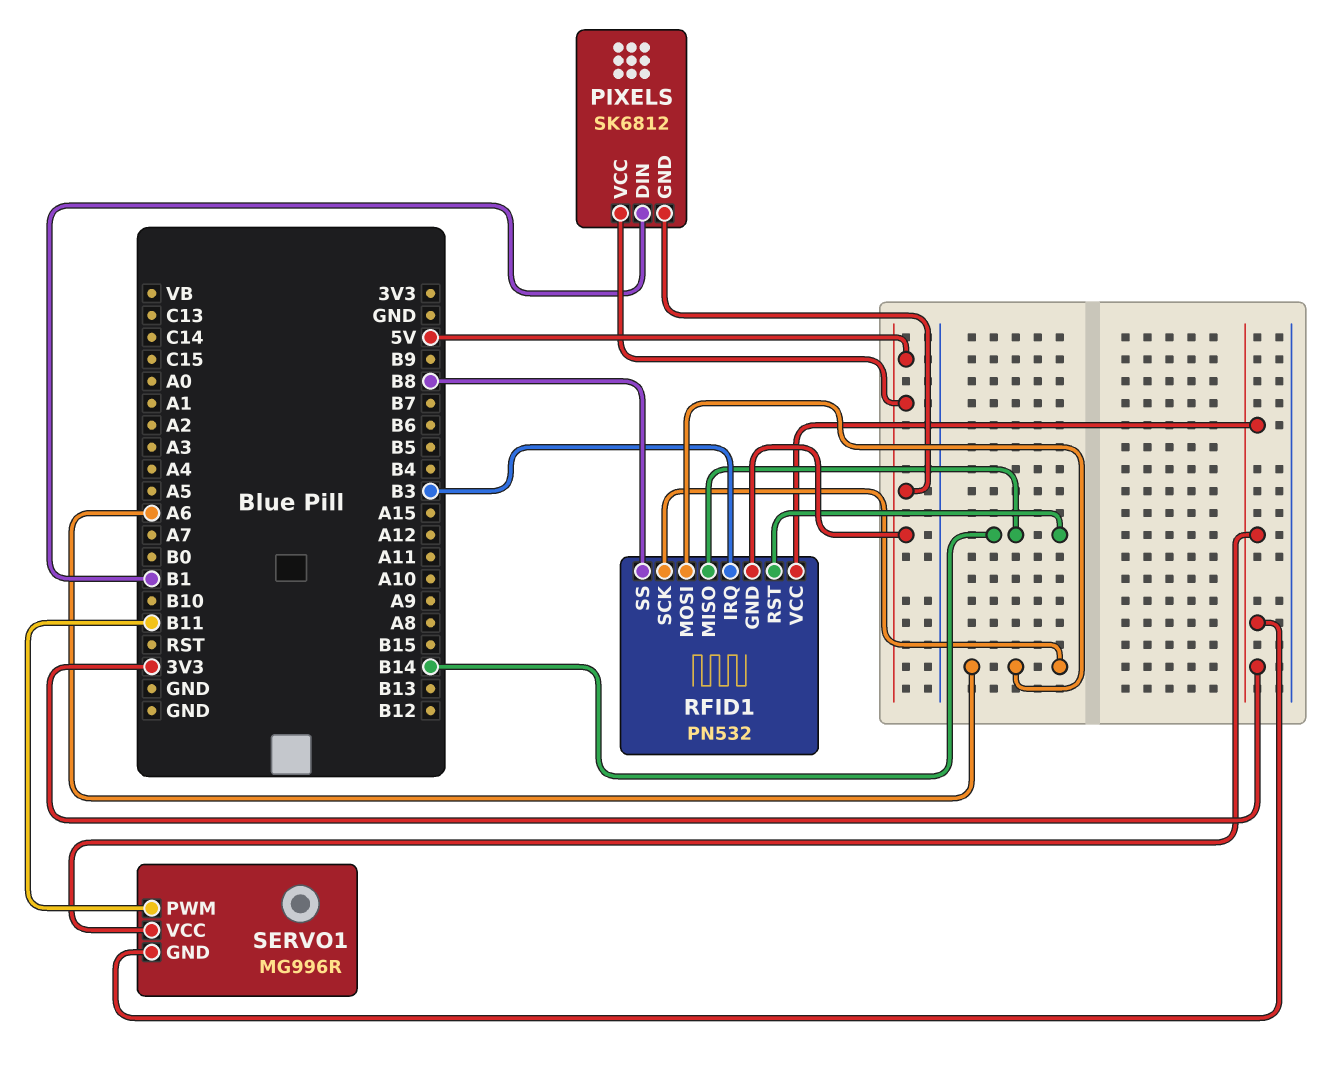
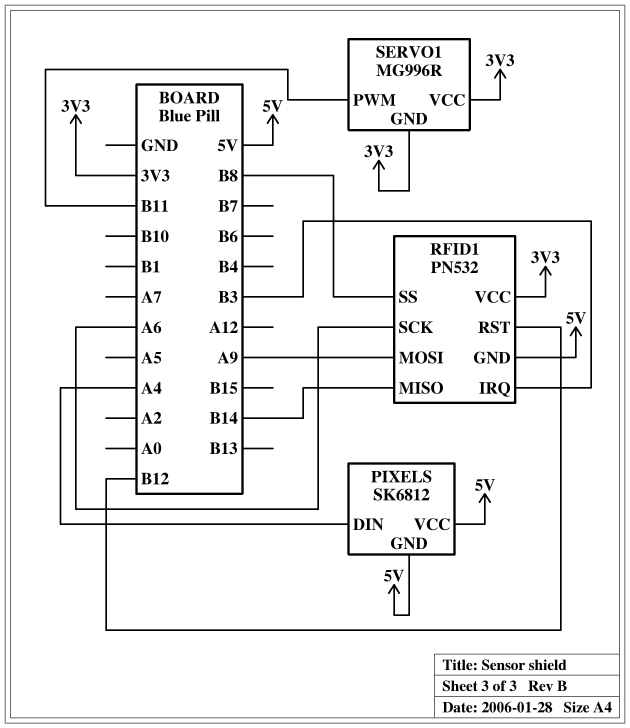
PIXELS pin DIN: B1 -> A4
RFID1 pin MOSI: A6 -> A9
RFID1 pin RST: B14 -> B12

